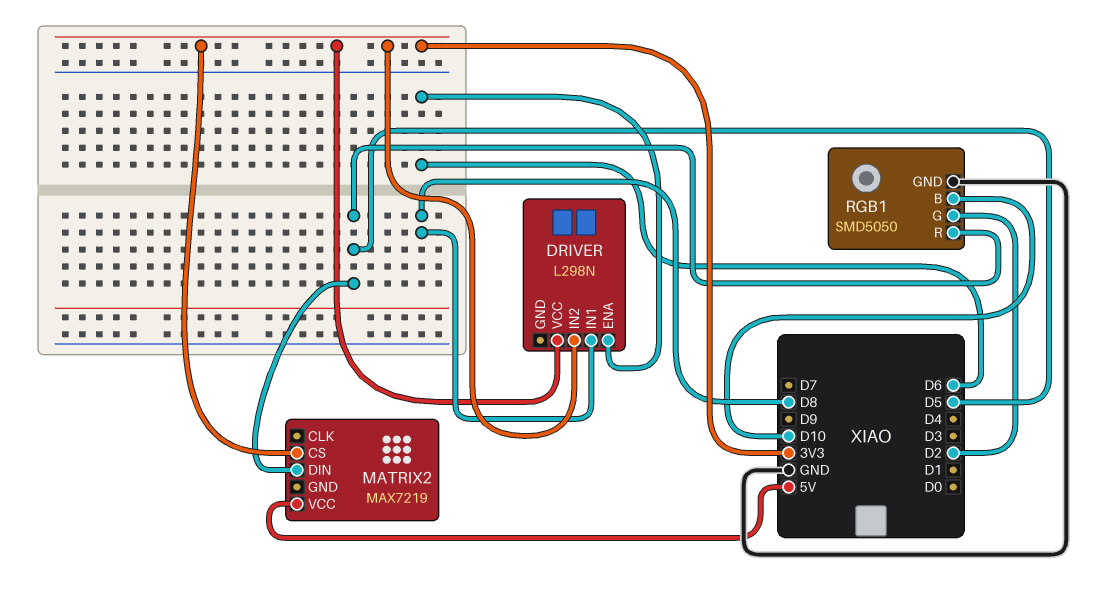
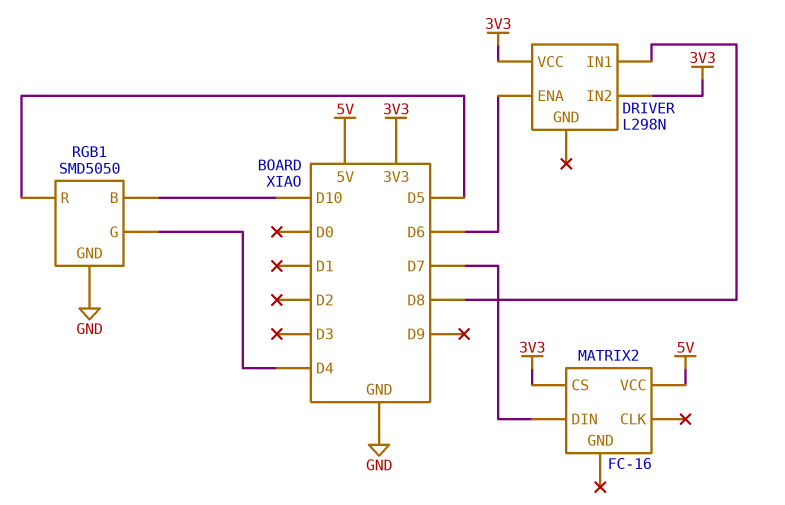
MATRIX2: MAX7219 -> FC-16
MATRIX2 pin DIN: D5 -> D7
RGB1 pin G: D2 -> D4

